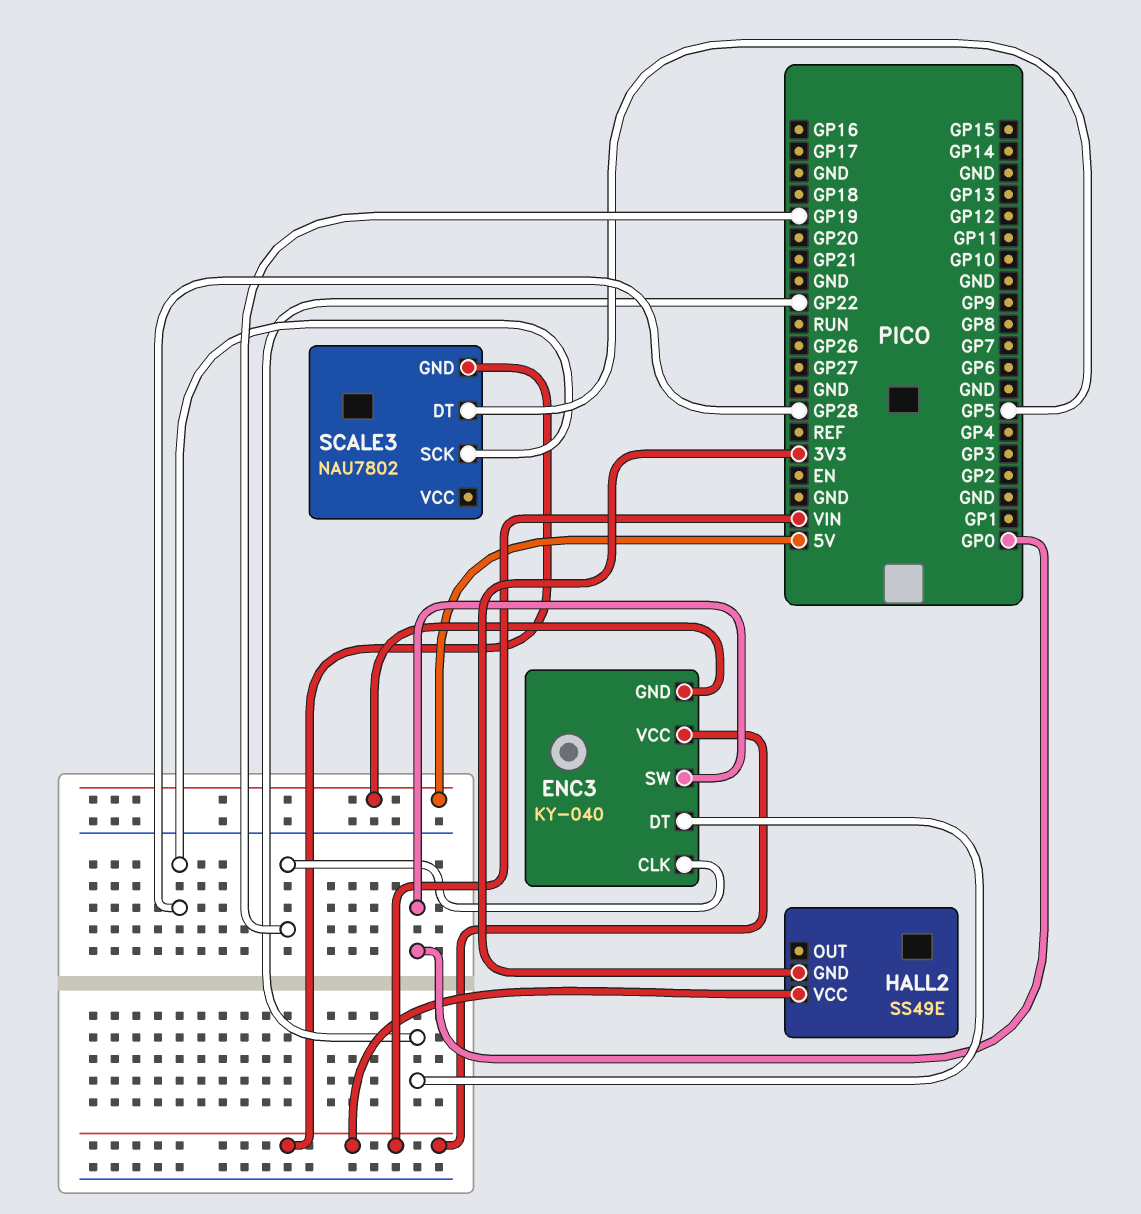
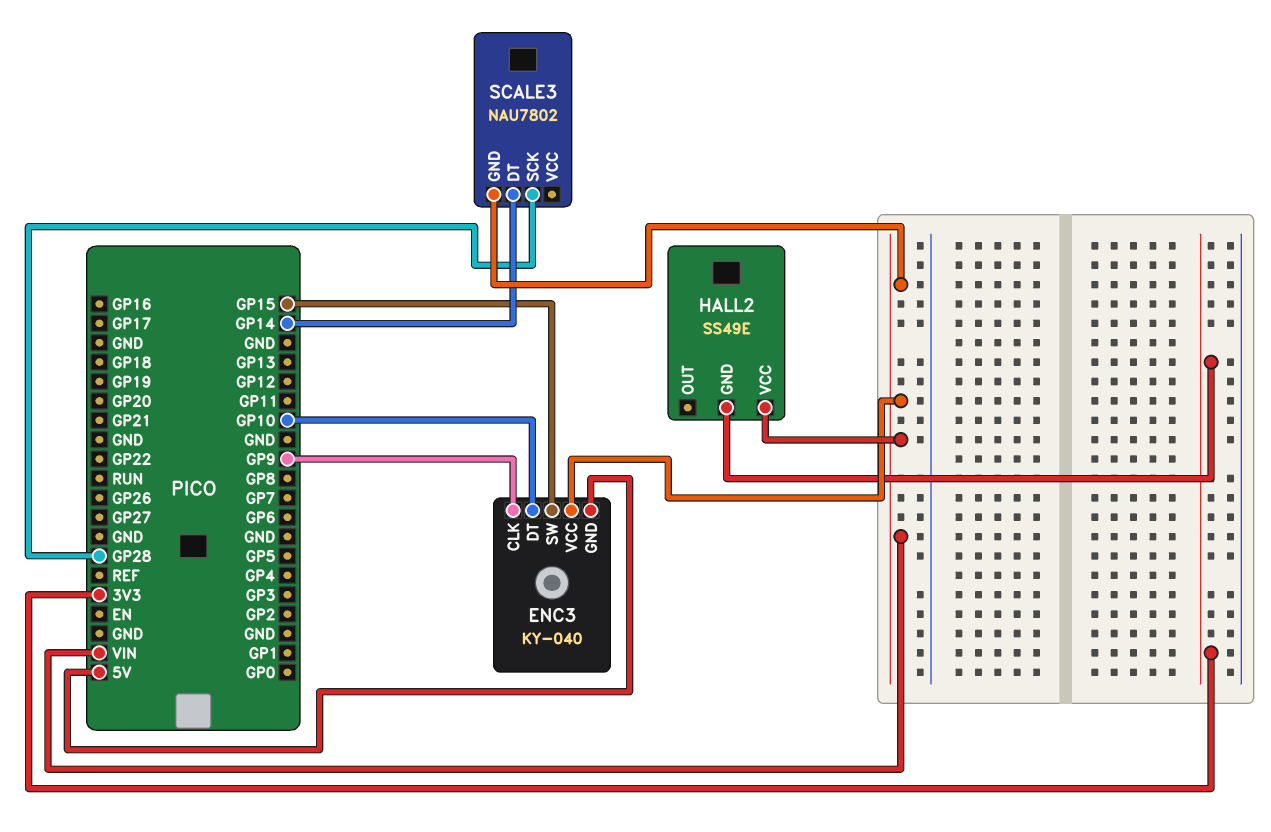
ENC3 pin CLK: GP19 -> GP9
ENC3 pin DT: GP22 -> GP10
ENC3 pin SW: GP0 -> GP15
SCALE3 pin DT: GP5 -> GP14

